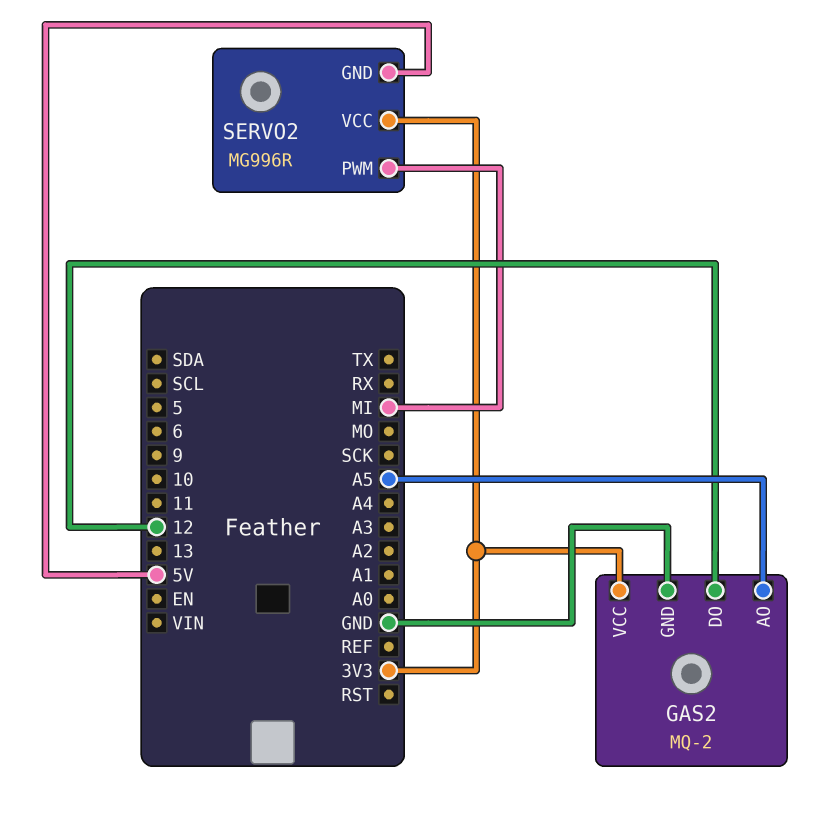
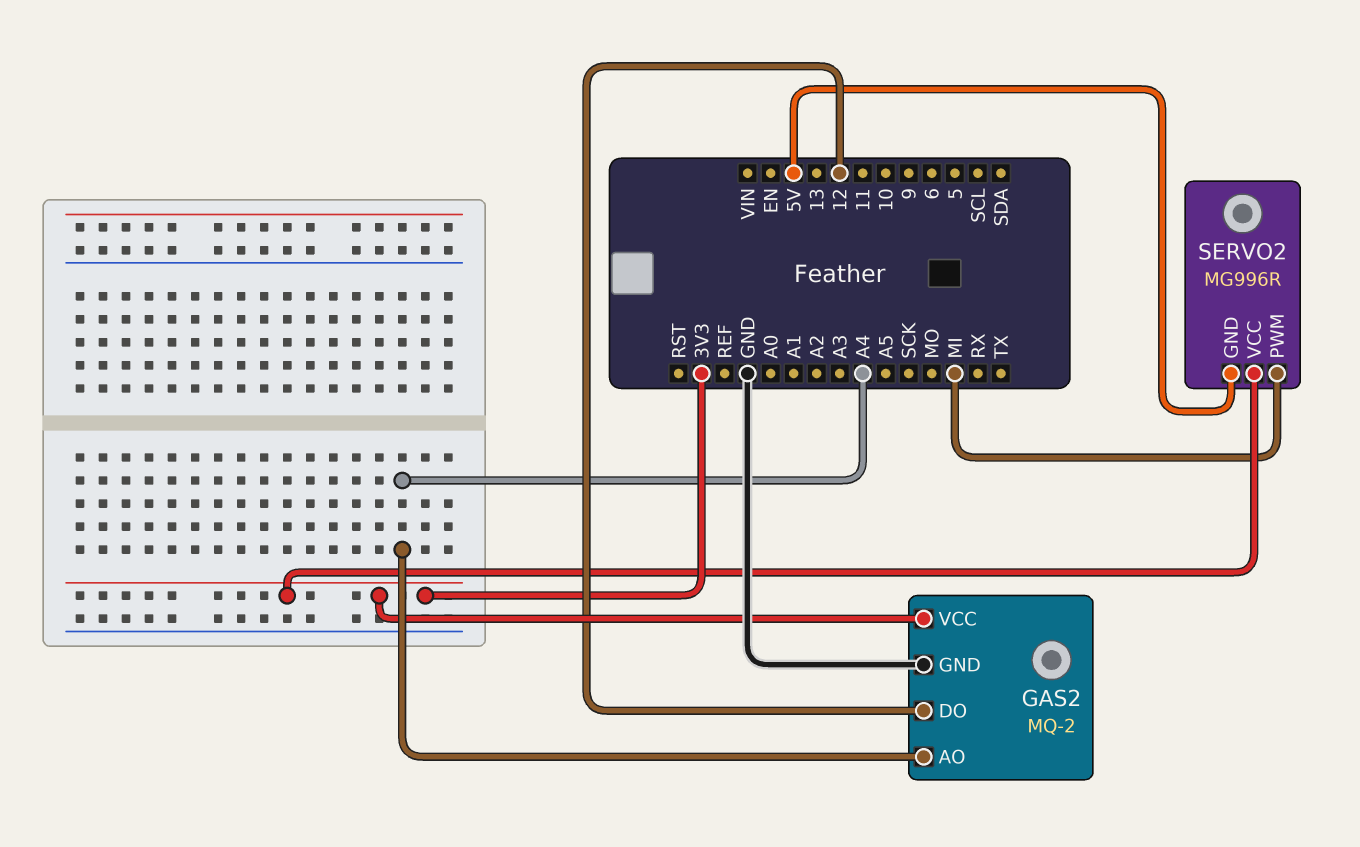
GAS2 pin AO: A5 -> A4

